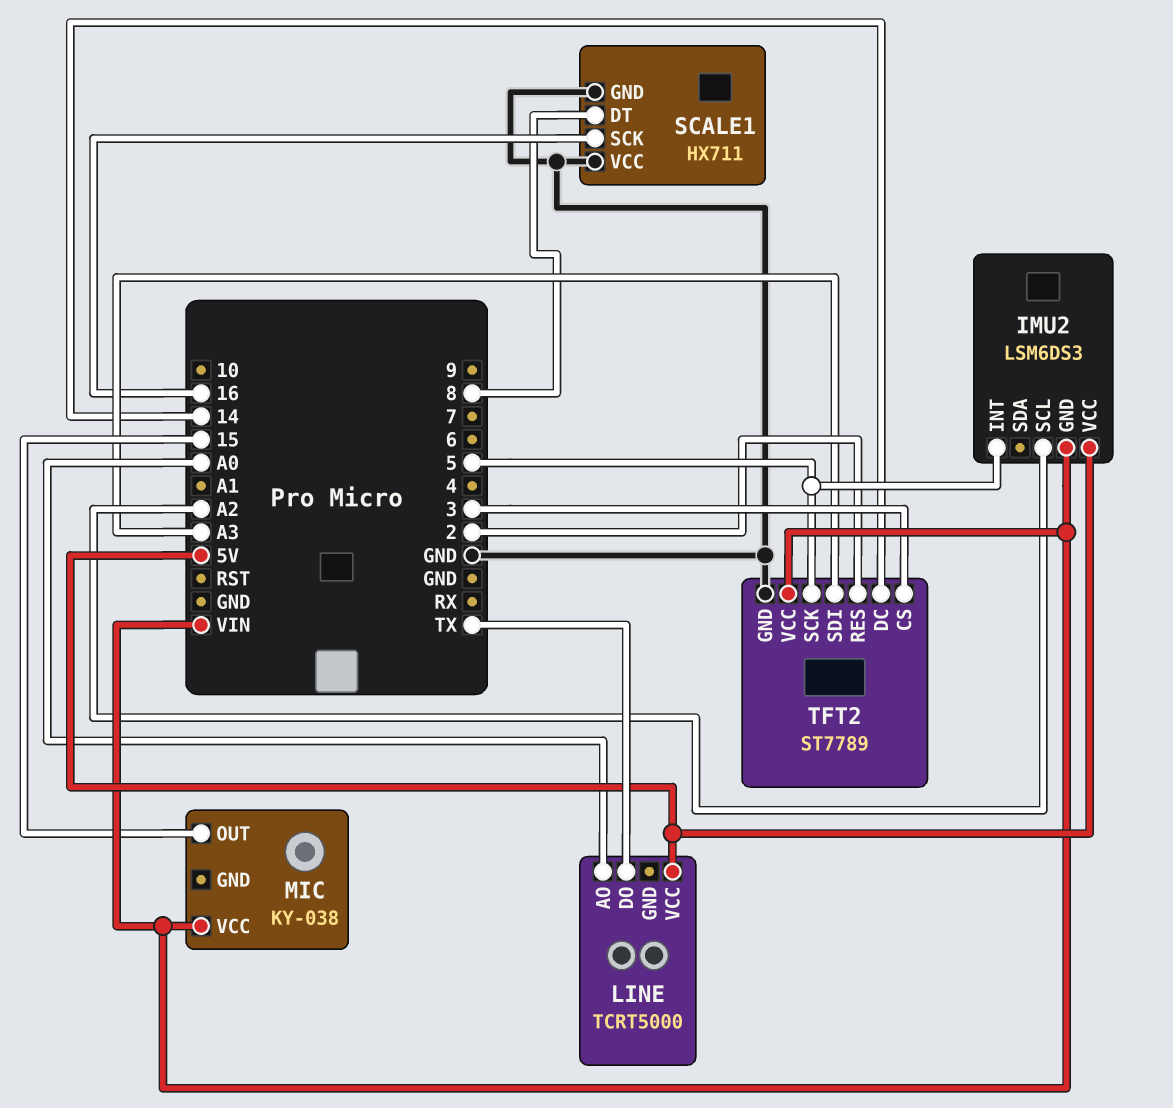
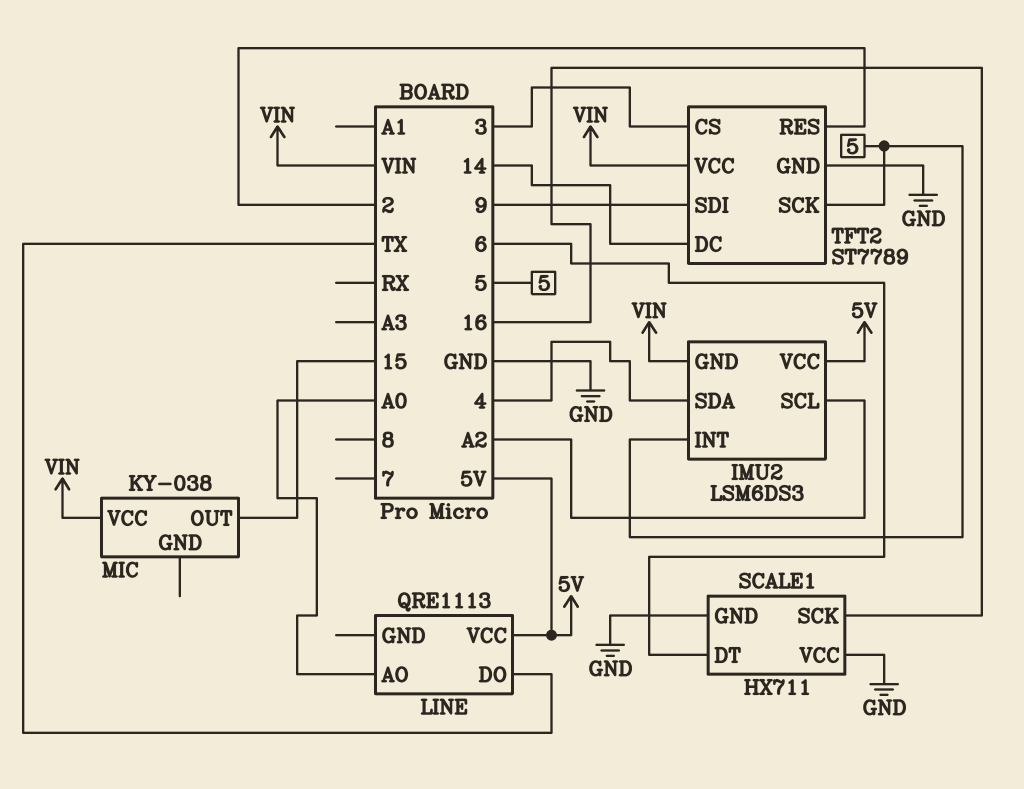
IMU2 pin SDA: none -> 4
LINE: TCRT5000 -> QRE1113
SCALE1 pin DT: 8 -> 6
TFT2 pin SDI: A3 -> 9

